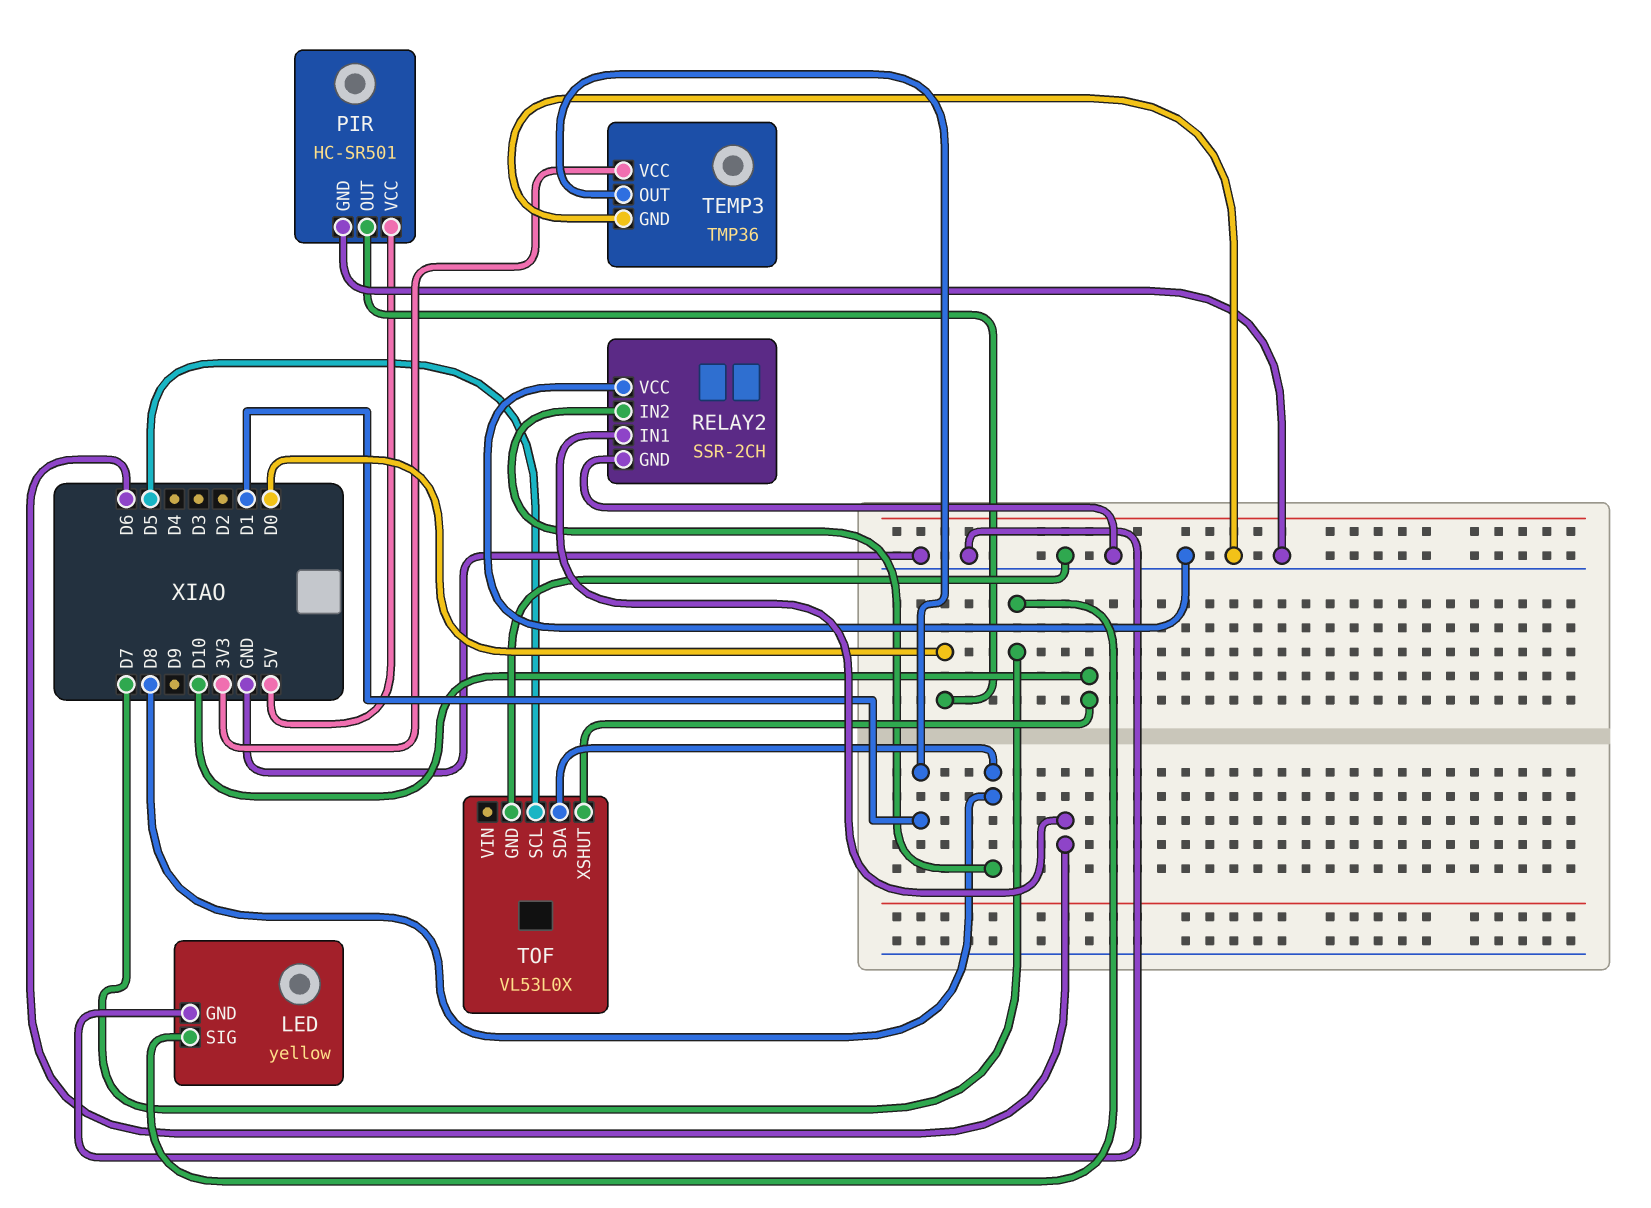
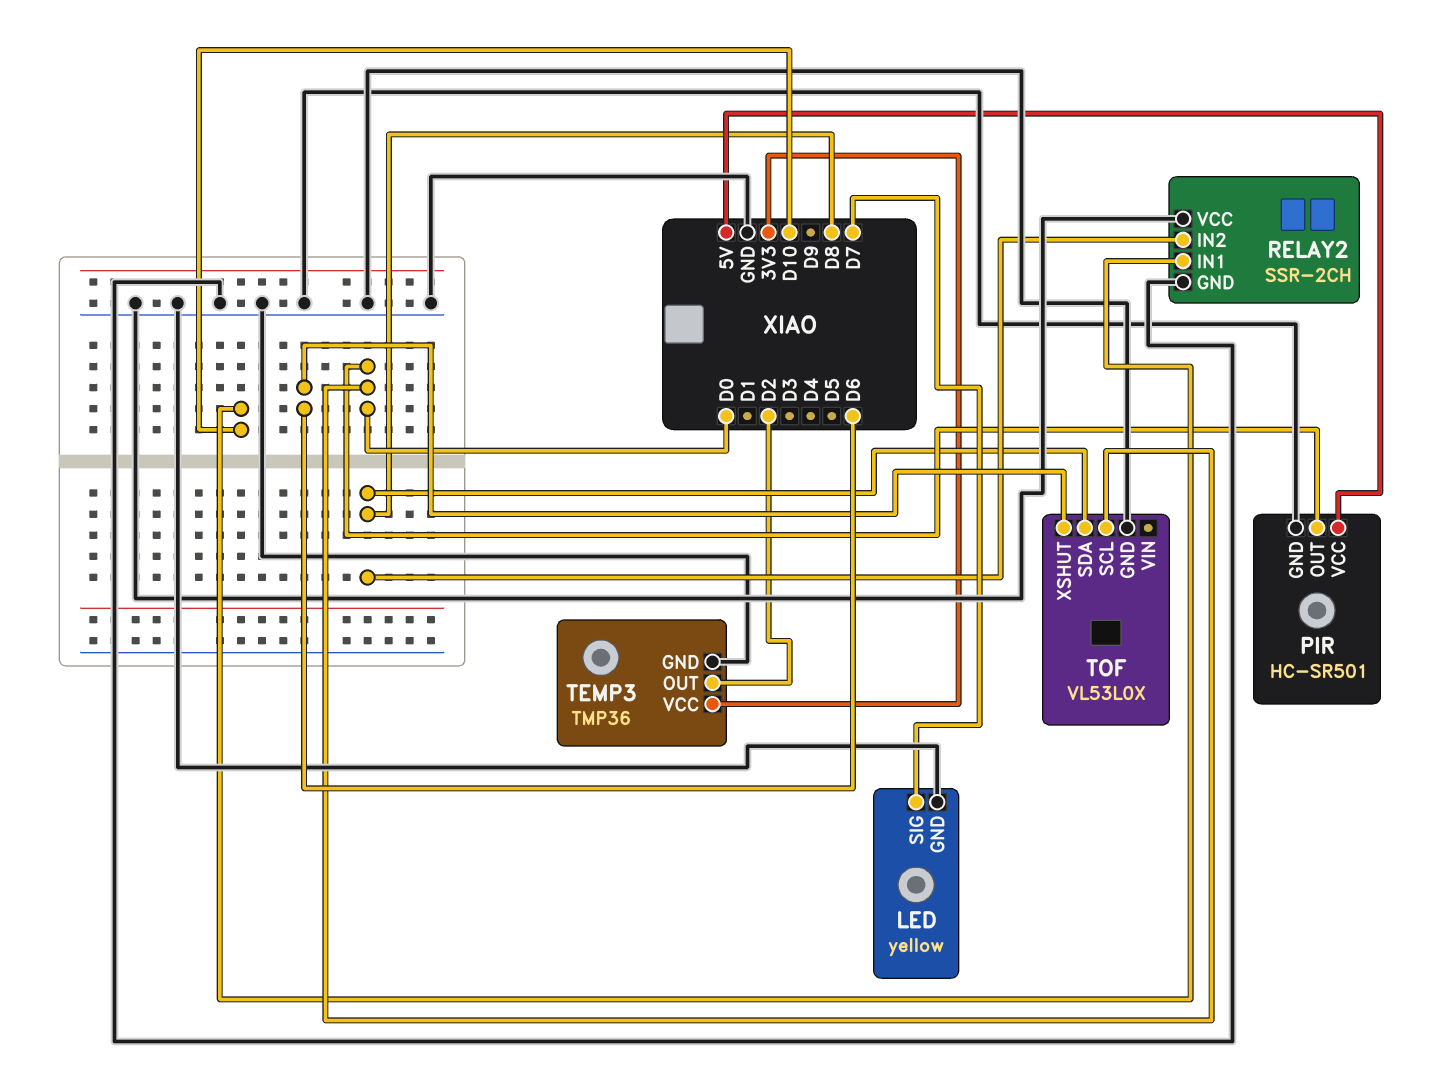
RELAY2 pin IN1: D6 -> D10
TEMP3 pin OUT: D1 -> D2
TOF pin SCL: D5 -> D0
TOF pin XSHUT: D10 -> D6

